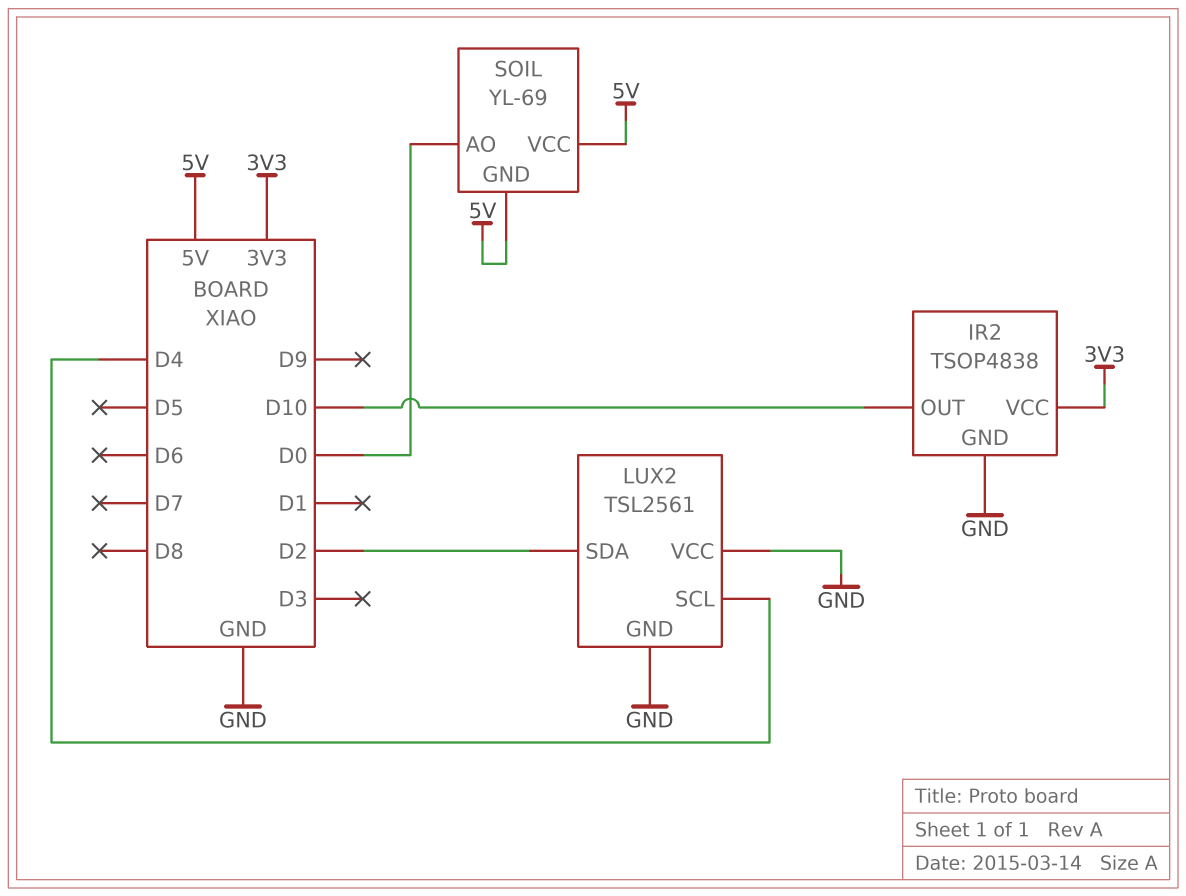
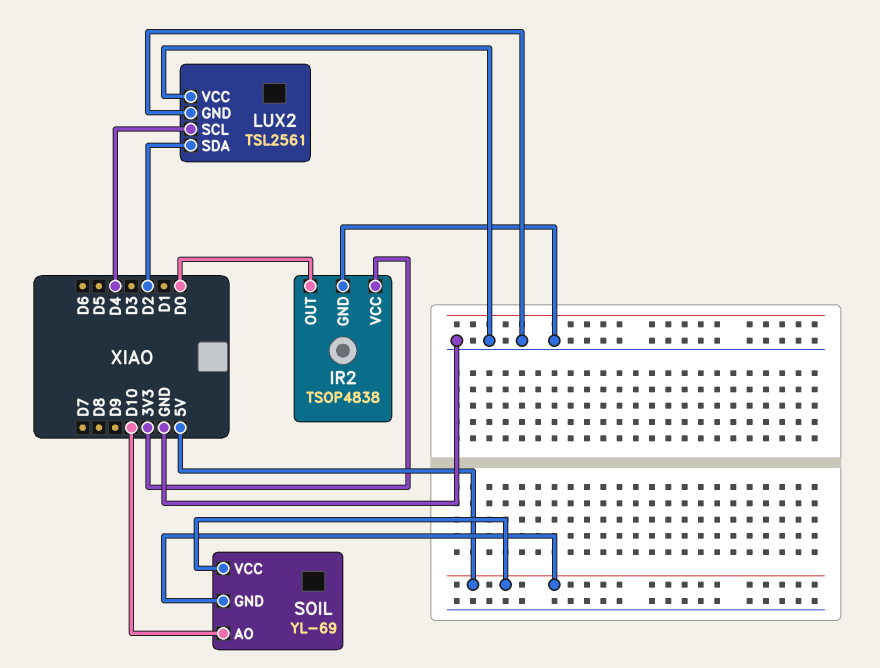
IR2 pin OUT: D10 -> D0
SOIL pin AO: D0 -> D10

